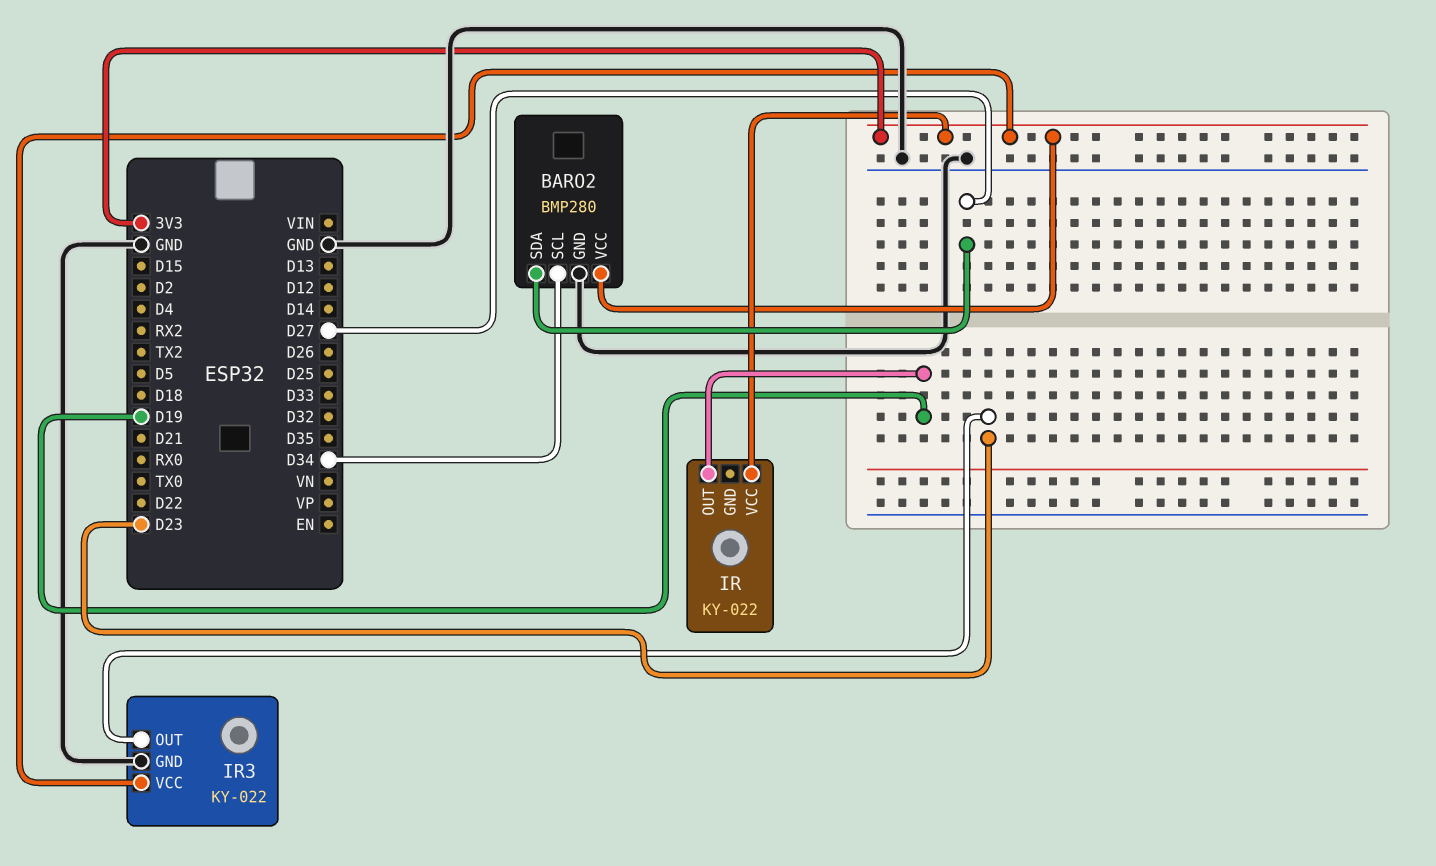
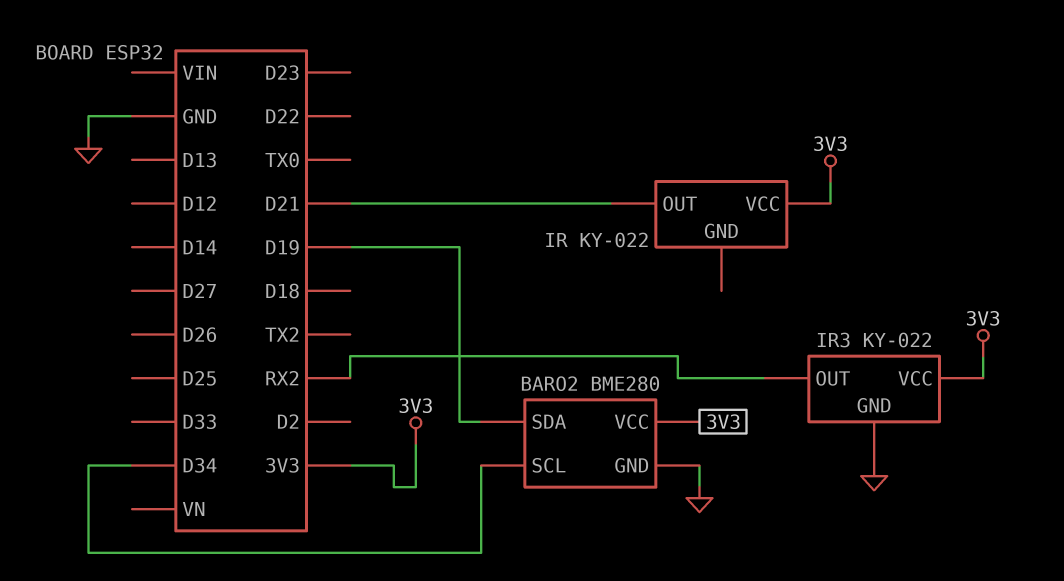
BARO2: BMP280 -> BME280
BARO2 pin SDA: D27 -> D19
IR pin OUT: D19 -> D21
IR3 pin OUT: D23 -> RX2

